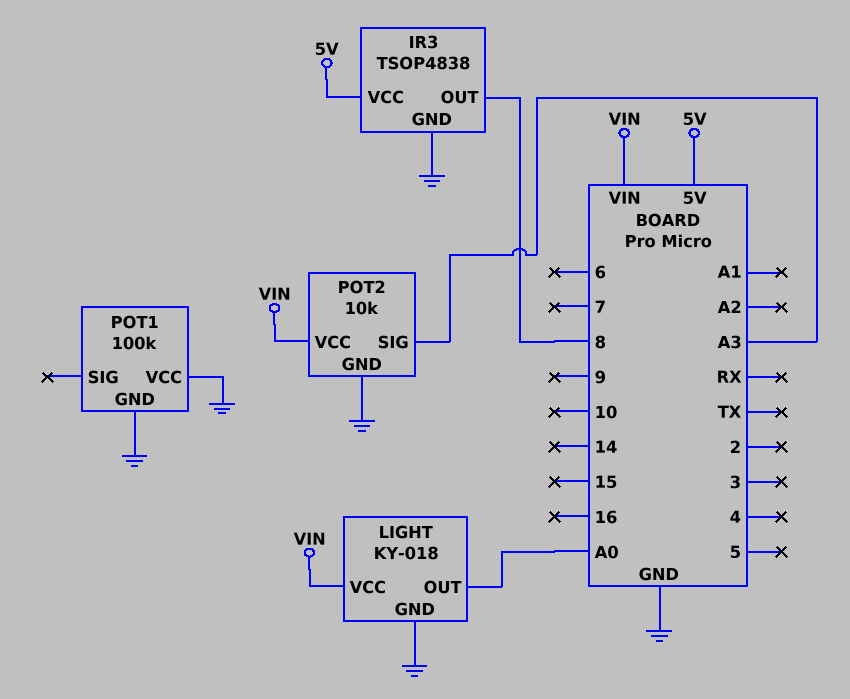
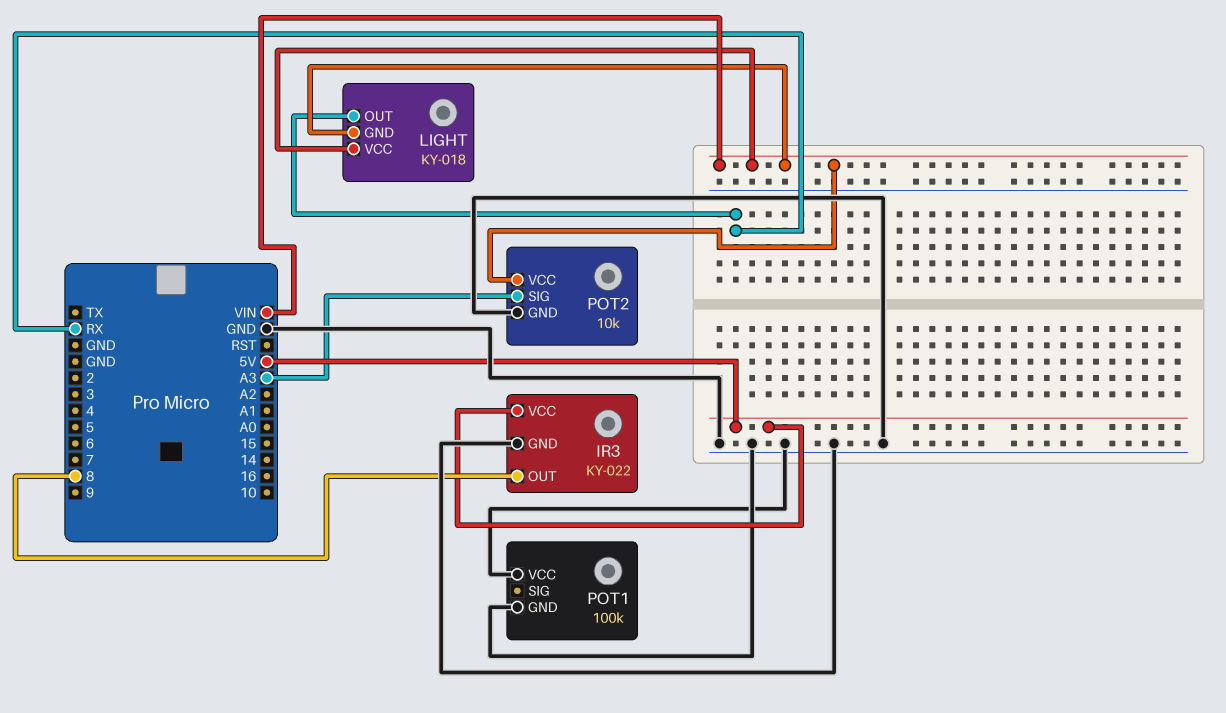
IR3: TSOP4838 -> KY-022
LIGHT pin GND: GND -> VIN
LIGHT pin OUT: A0 -> RX

